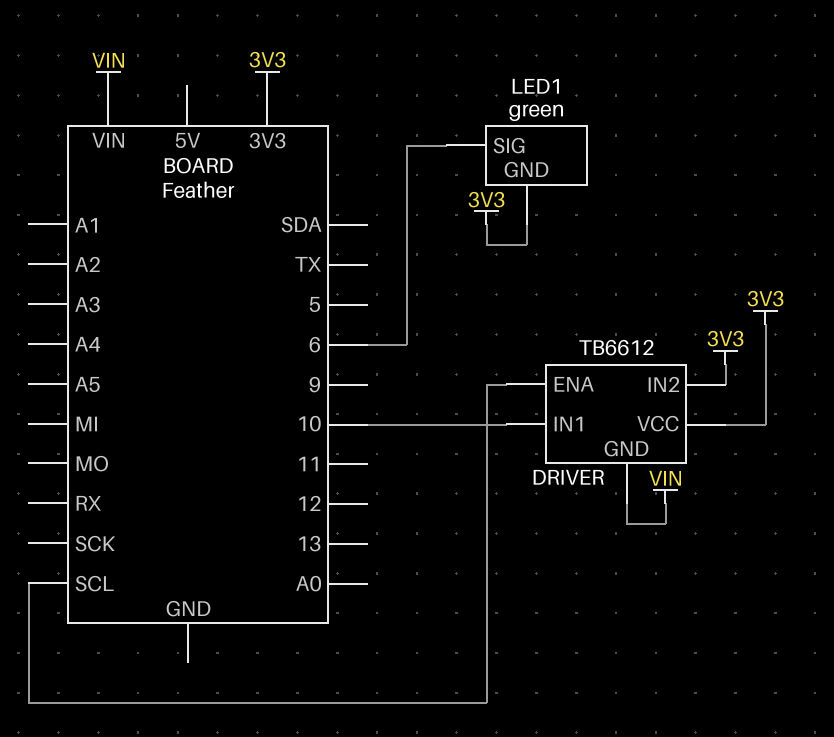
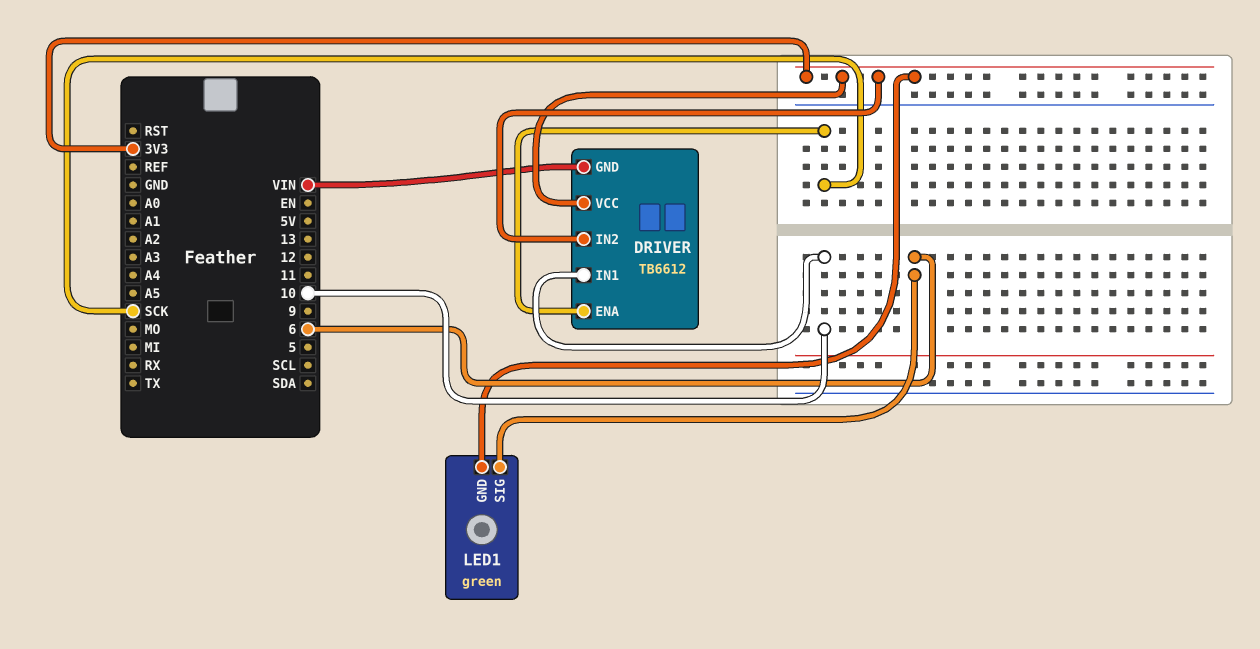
DRIVER pin ENA: SCL -> SCK

